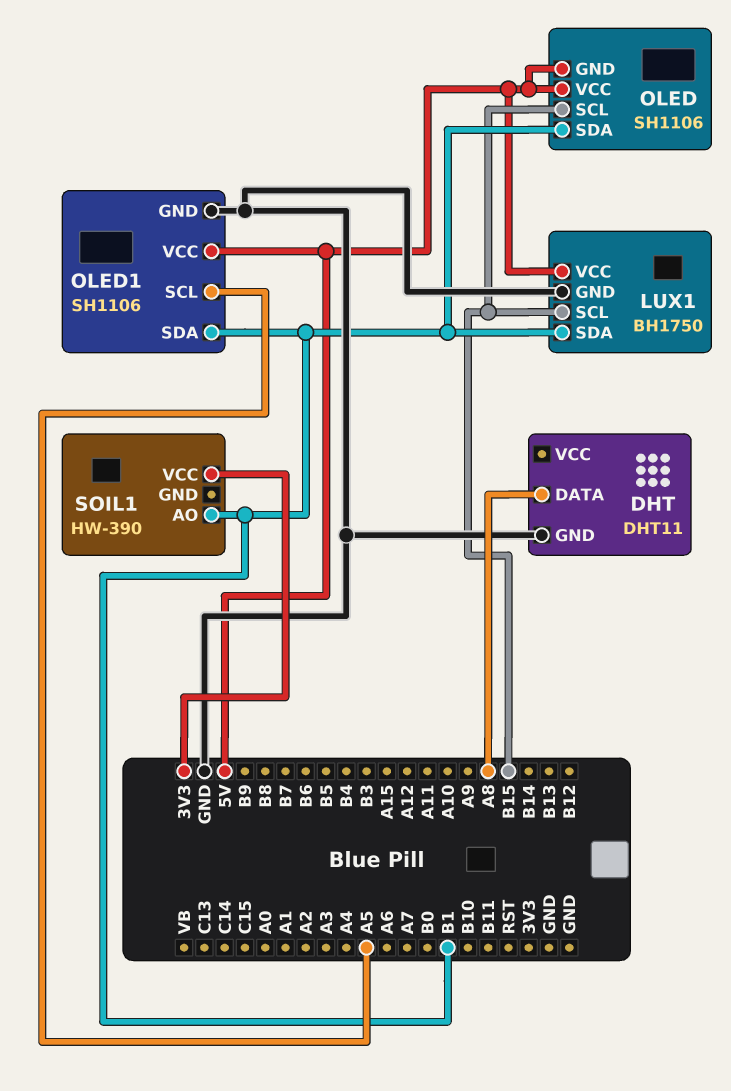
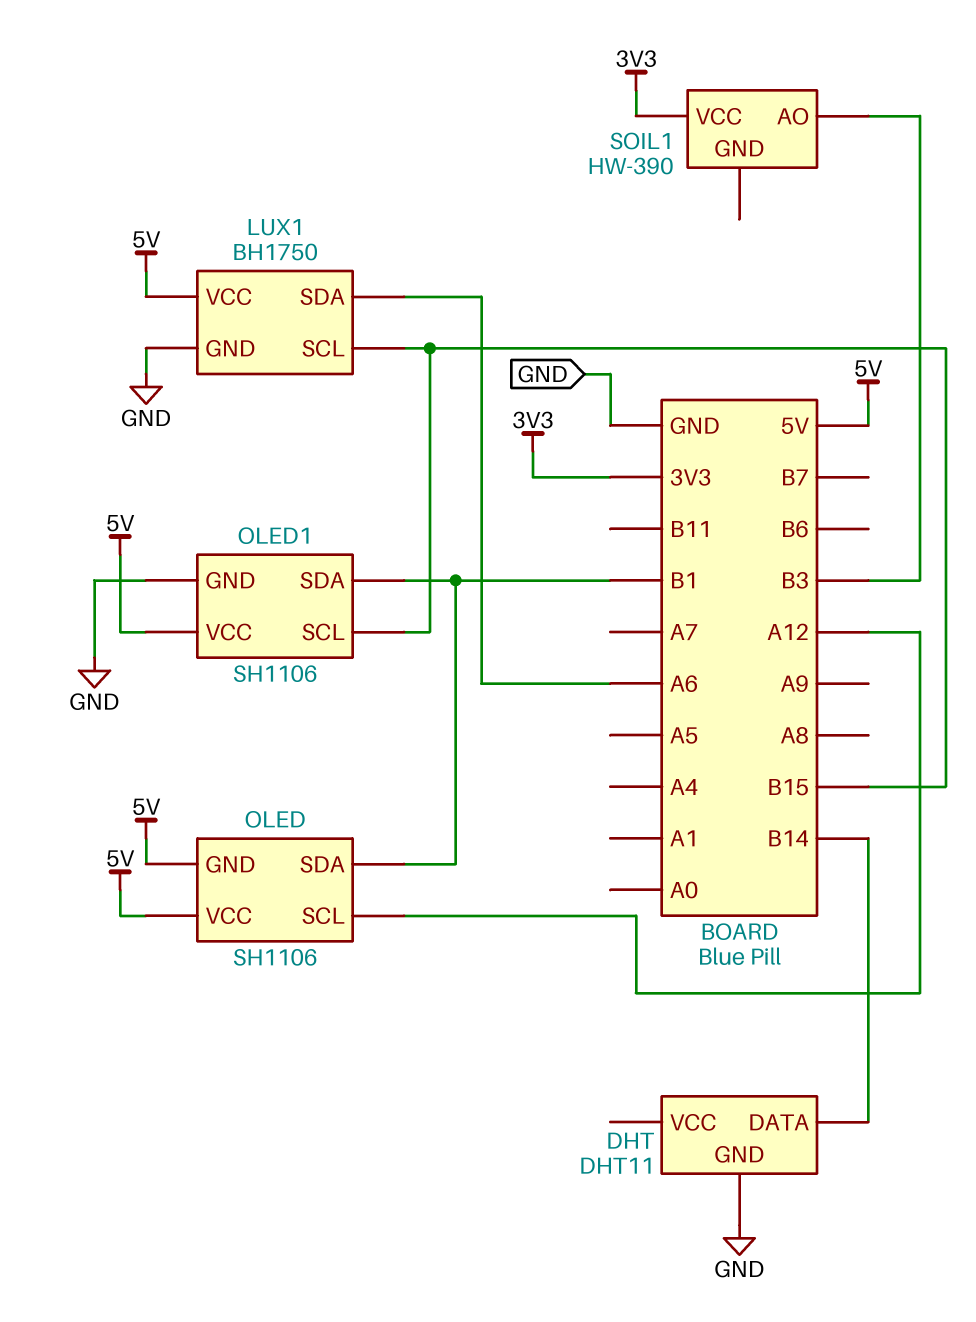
DHT pin DATA: A8 -> B14
LUX1 pin SDA: B1 -> A6
OLED pin SCL: B15 -> A12
OLED1 pin SCL: A5 -> B15
SOIL1 pin AO: B1 -> B3

